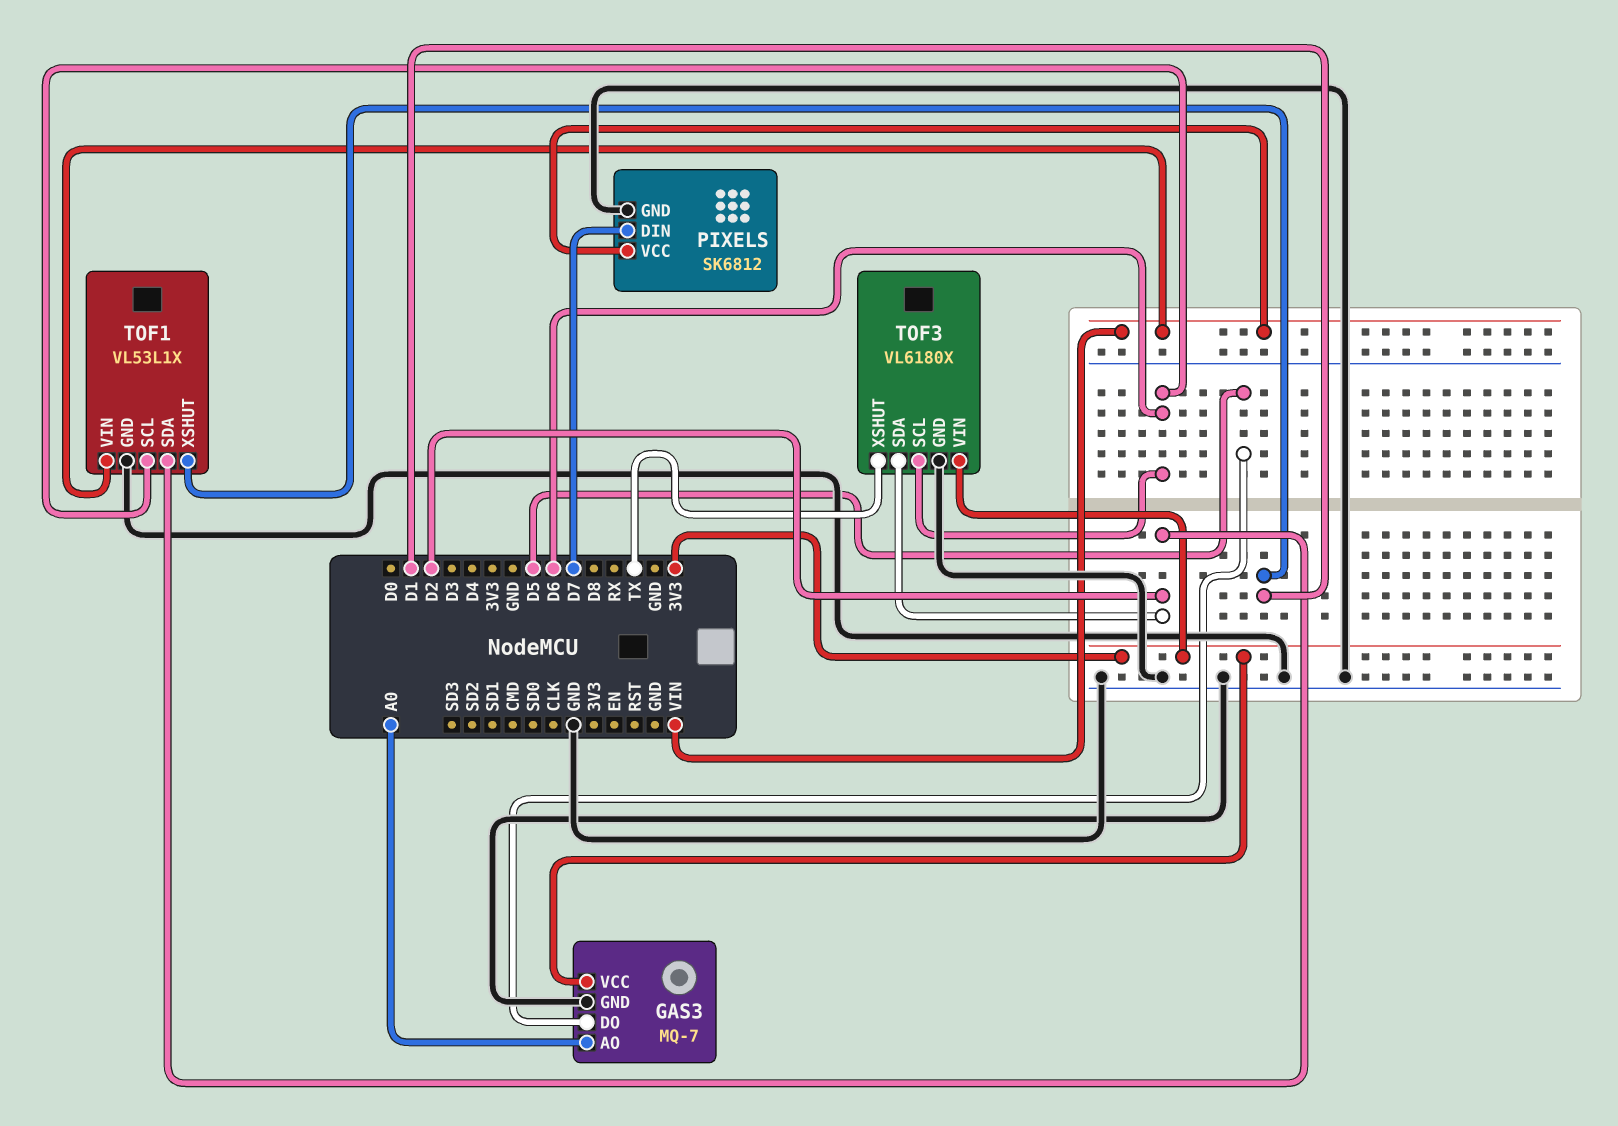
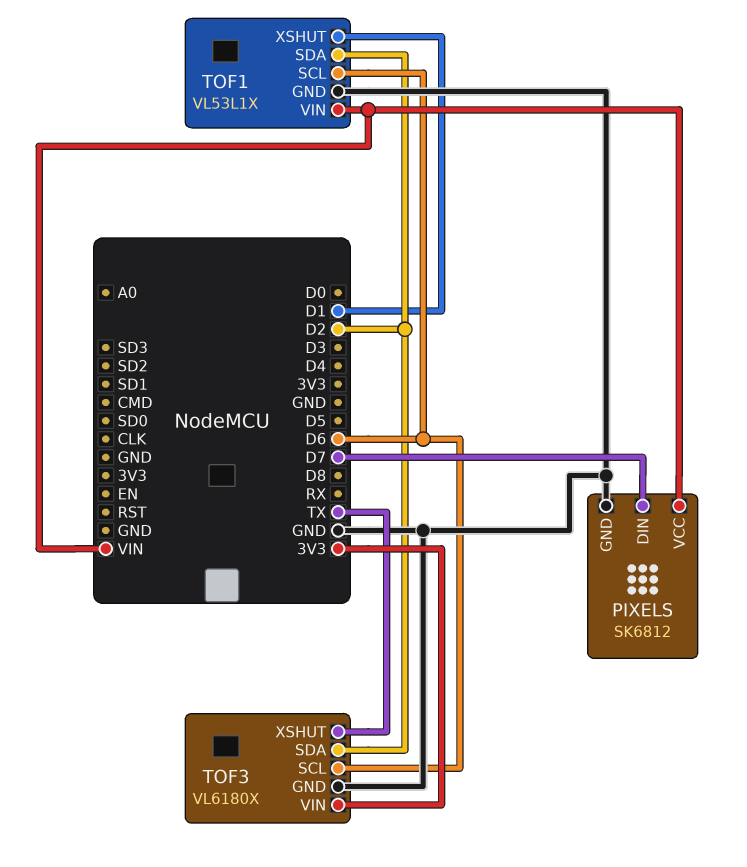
GAS3: MQ-7 -> none
GAS3 pin AO: A0 -> none
GAS3 pin DO: D5 -> none
GAS3 pin GND: GND -> none
GAS3 pin VCC: 3V3 -> none

